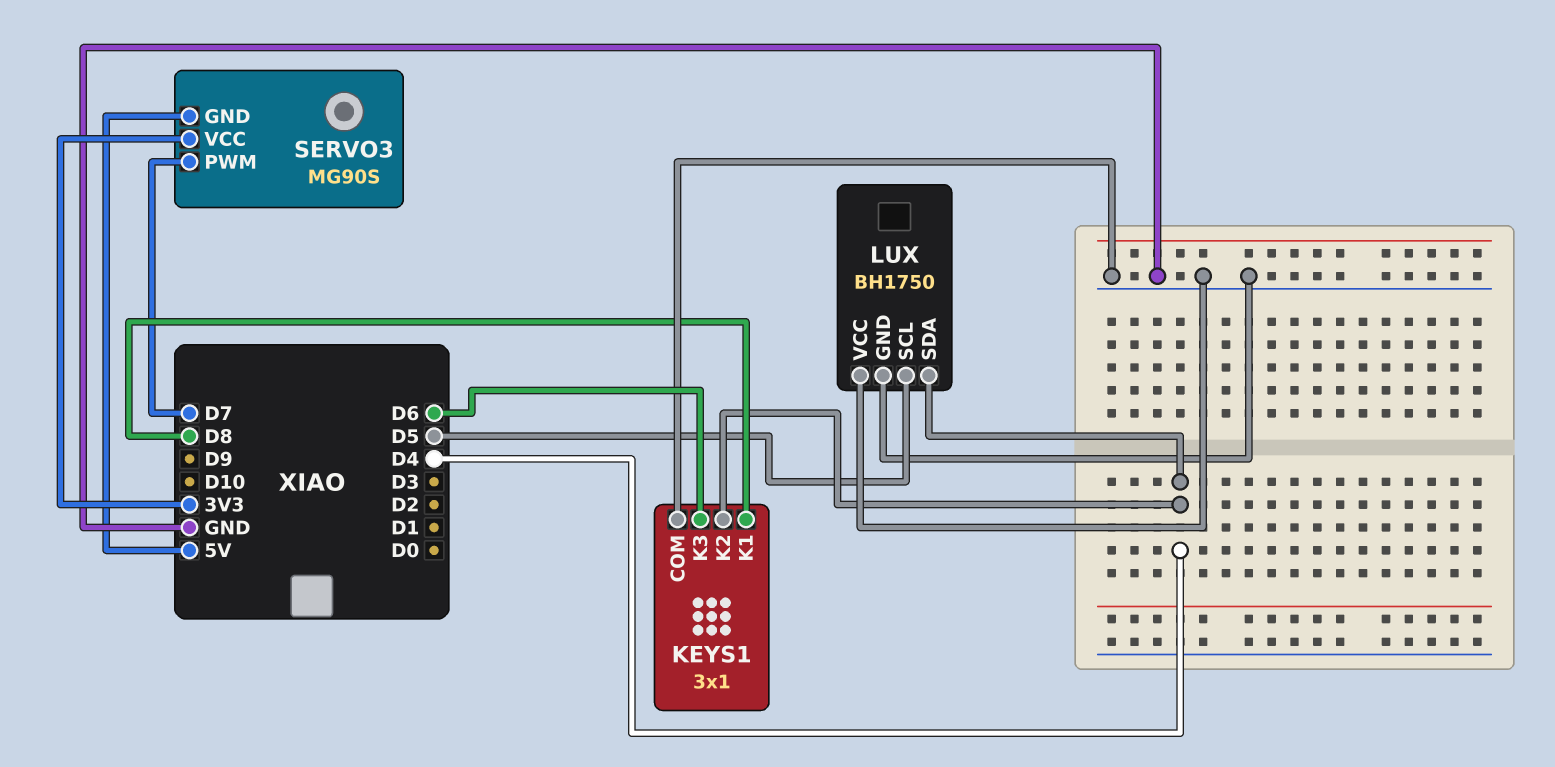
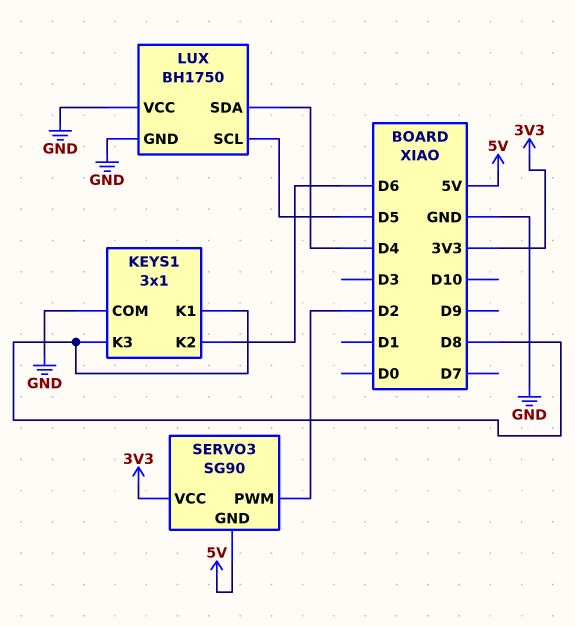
KEYS1 pin K2: D4 -> D6
KEYS1 pin K3: D6 -> D8
SERVO3: MG90S -> SG90
SERVO3 pin PWM: D7 -> D2

